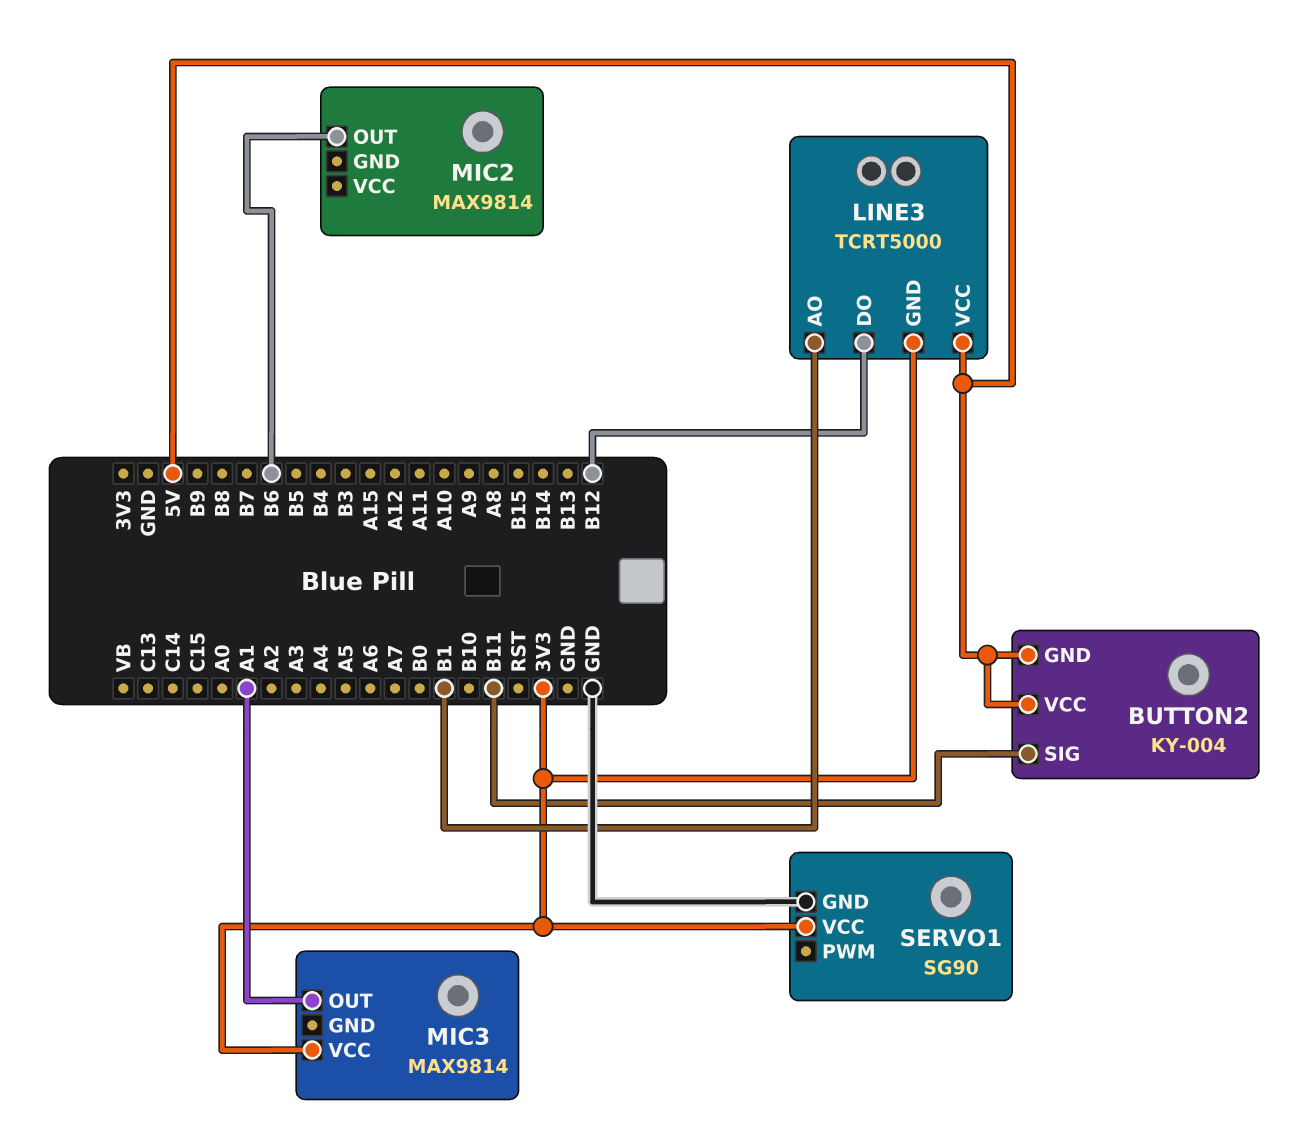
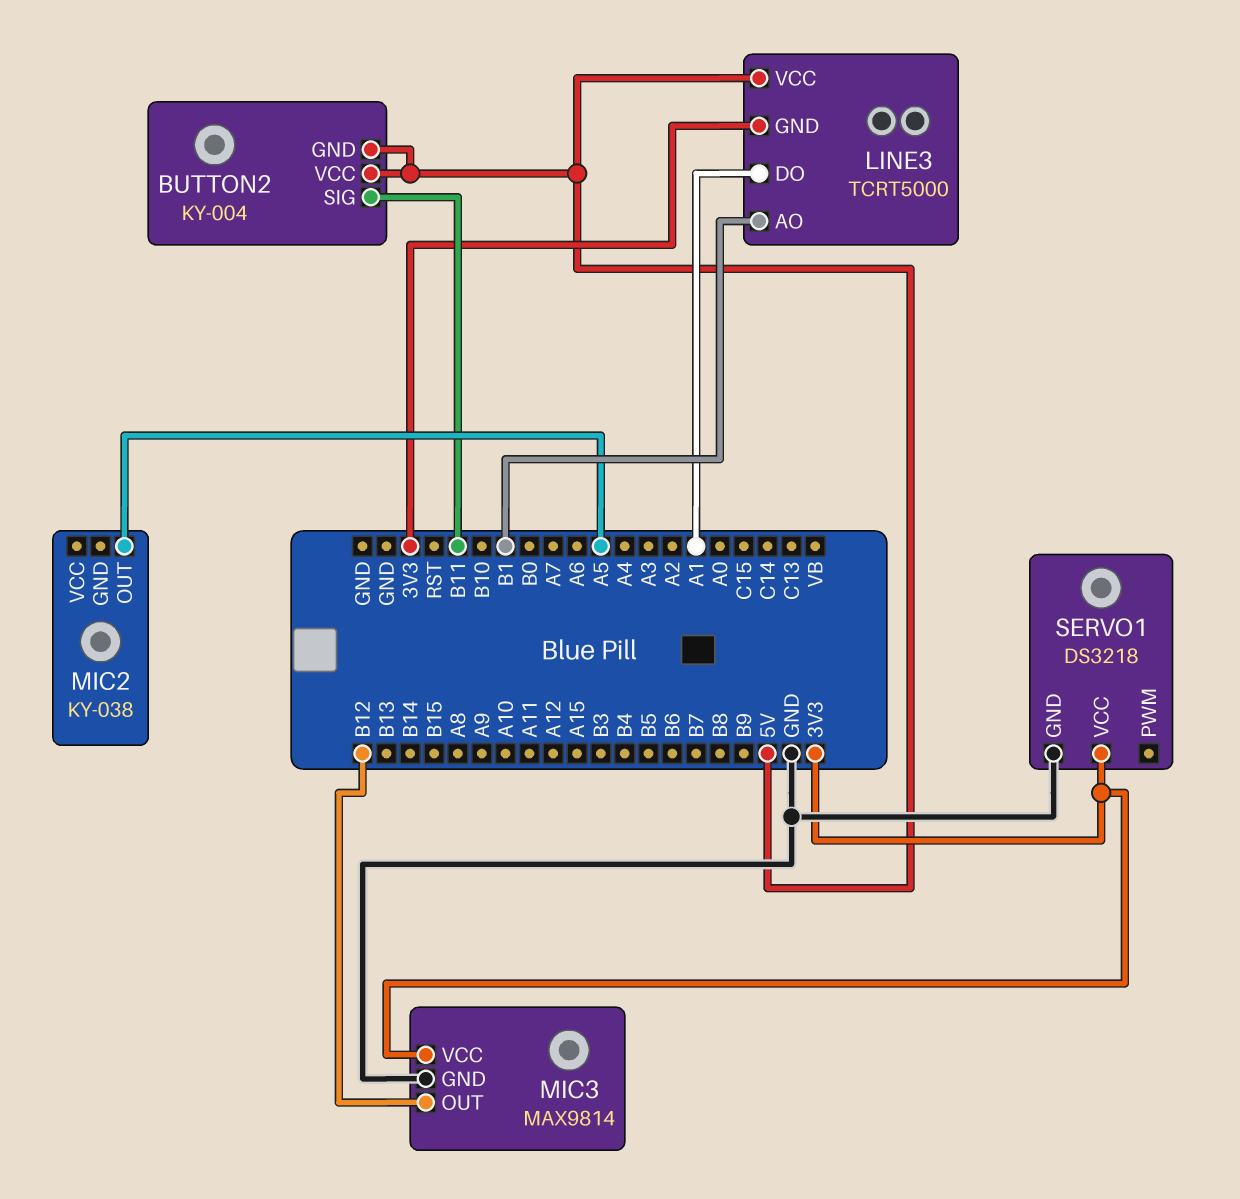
LINE3 pin DO: B12 -> A1
MIC2: MAX9814 -> KY-038
MIC2 pin OUT: B6 -> A5
MIC3 pin GND: none -> GND
MIC3 pin OUT: A1 -> B12
SERVO1: SG90 -> DS3218

